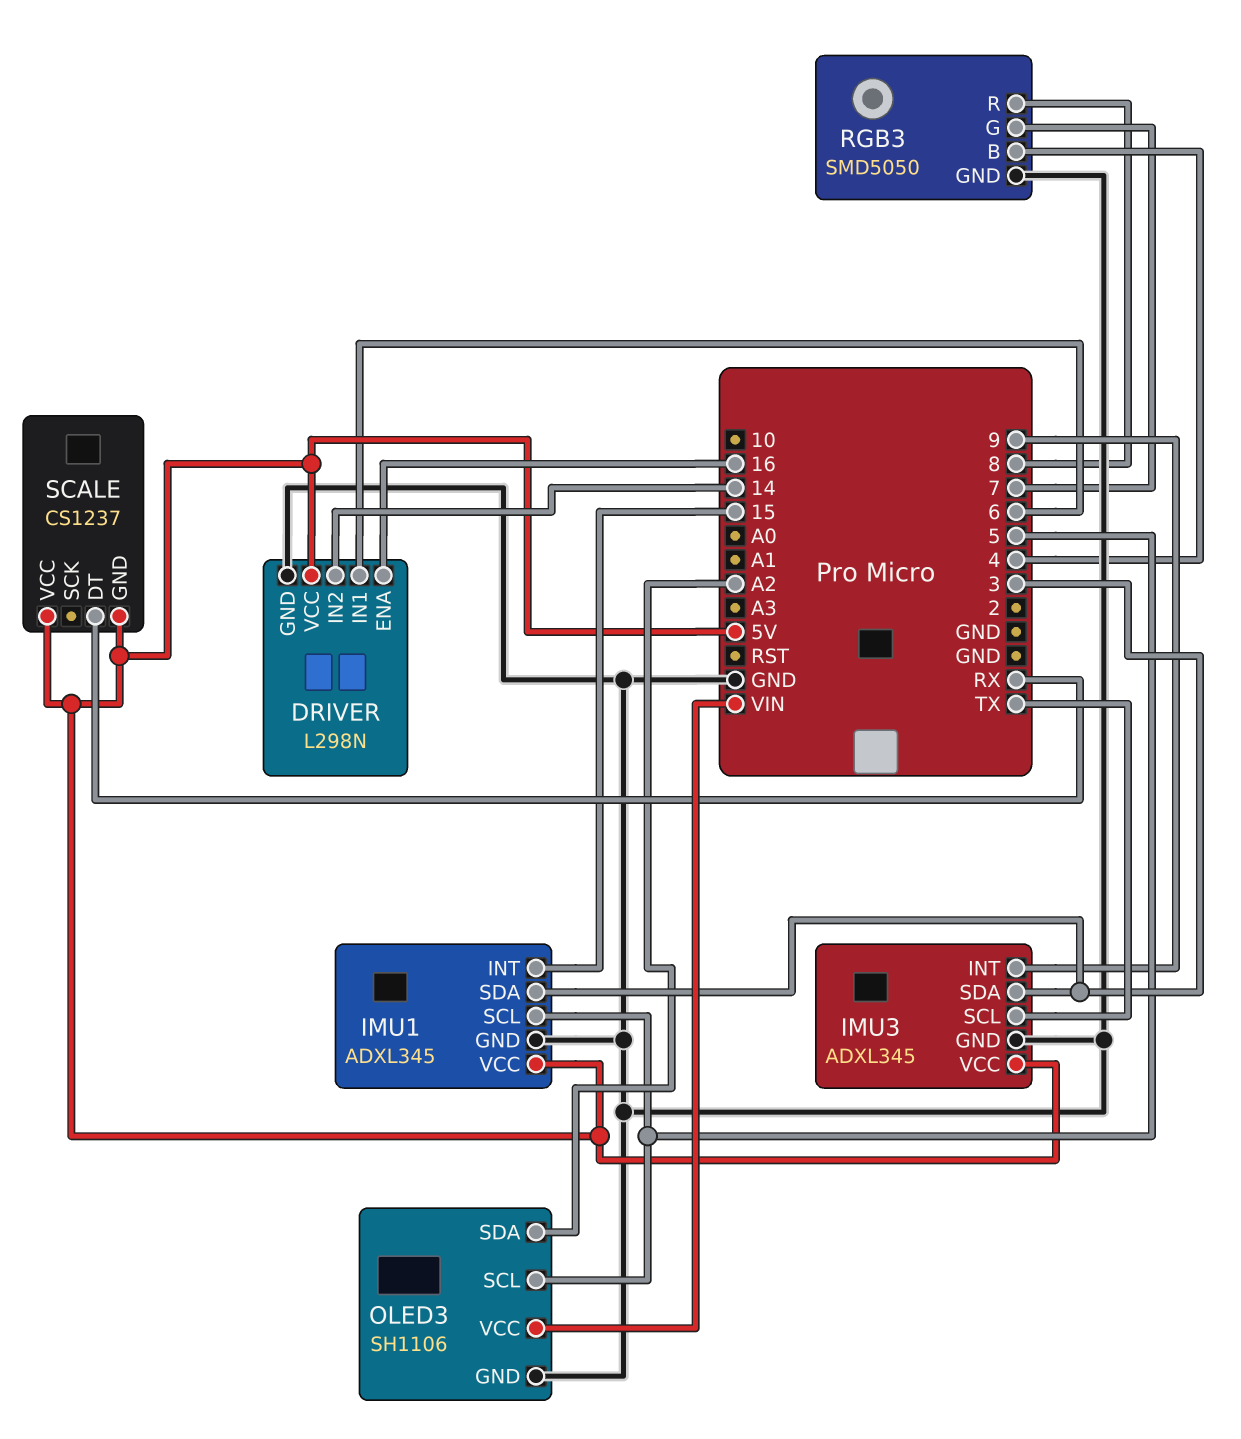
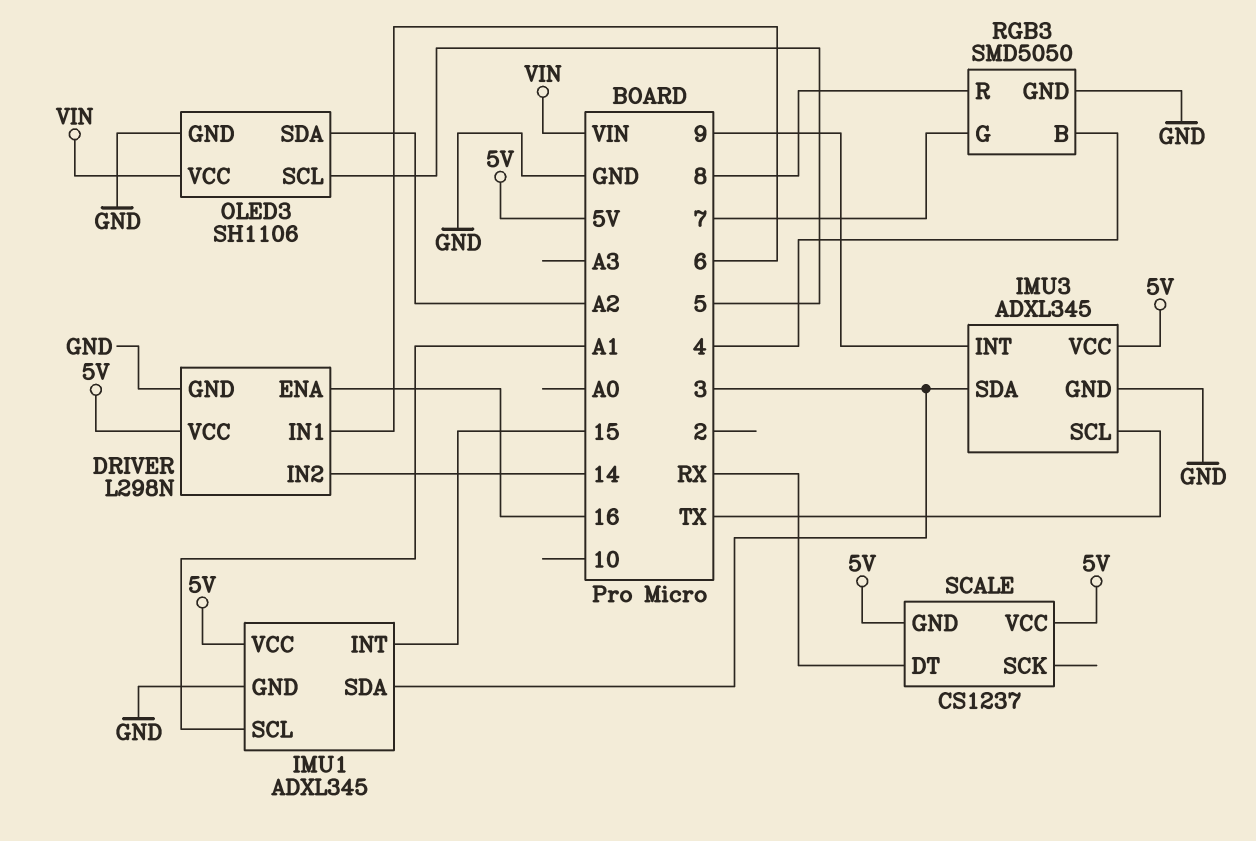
IMU1 pin SCL: 5 -> A1

